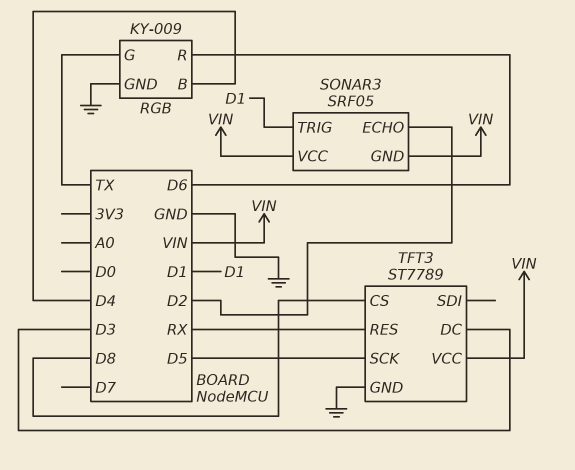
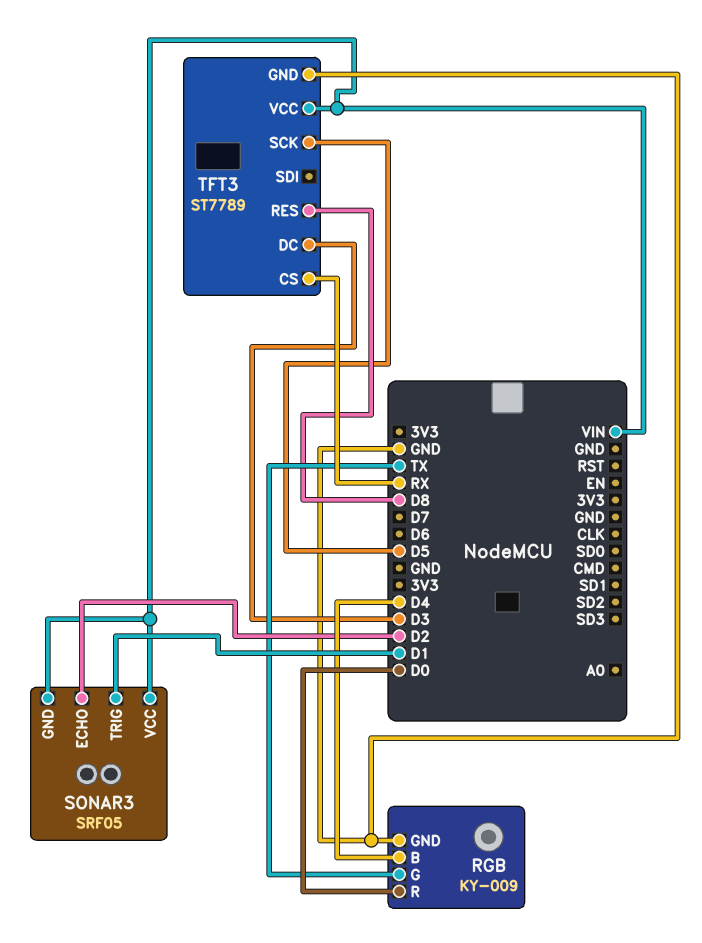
RGB pin R: D6 -> D0
TFT3 pin CS: D8 -> RX
TFT3 pin RES: RX -> D8

